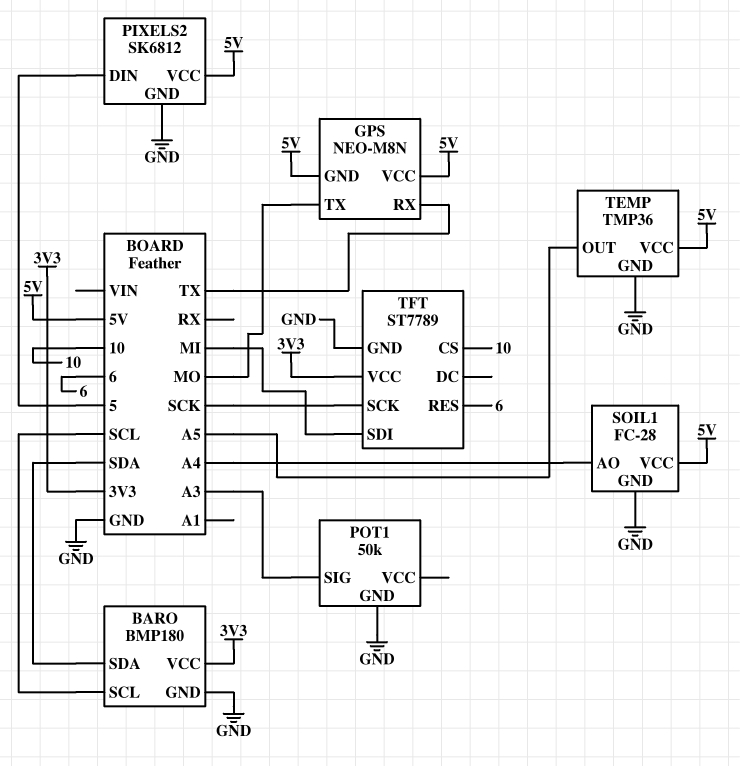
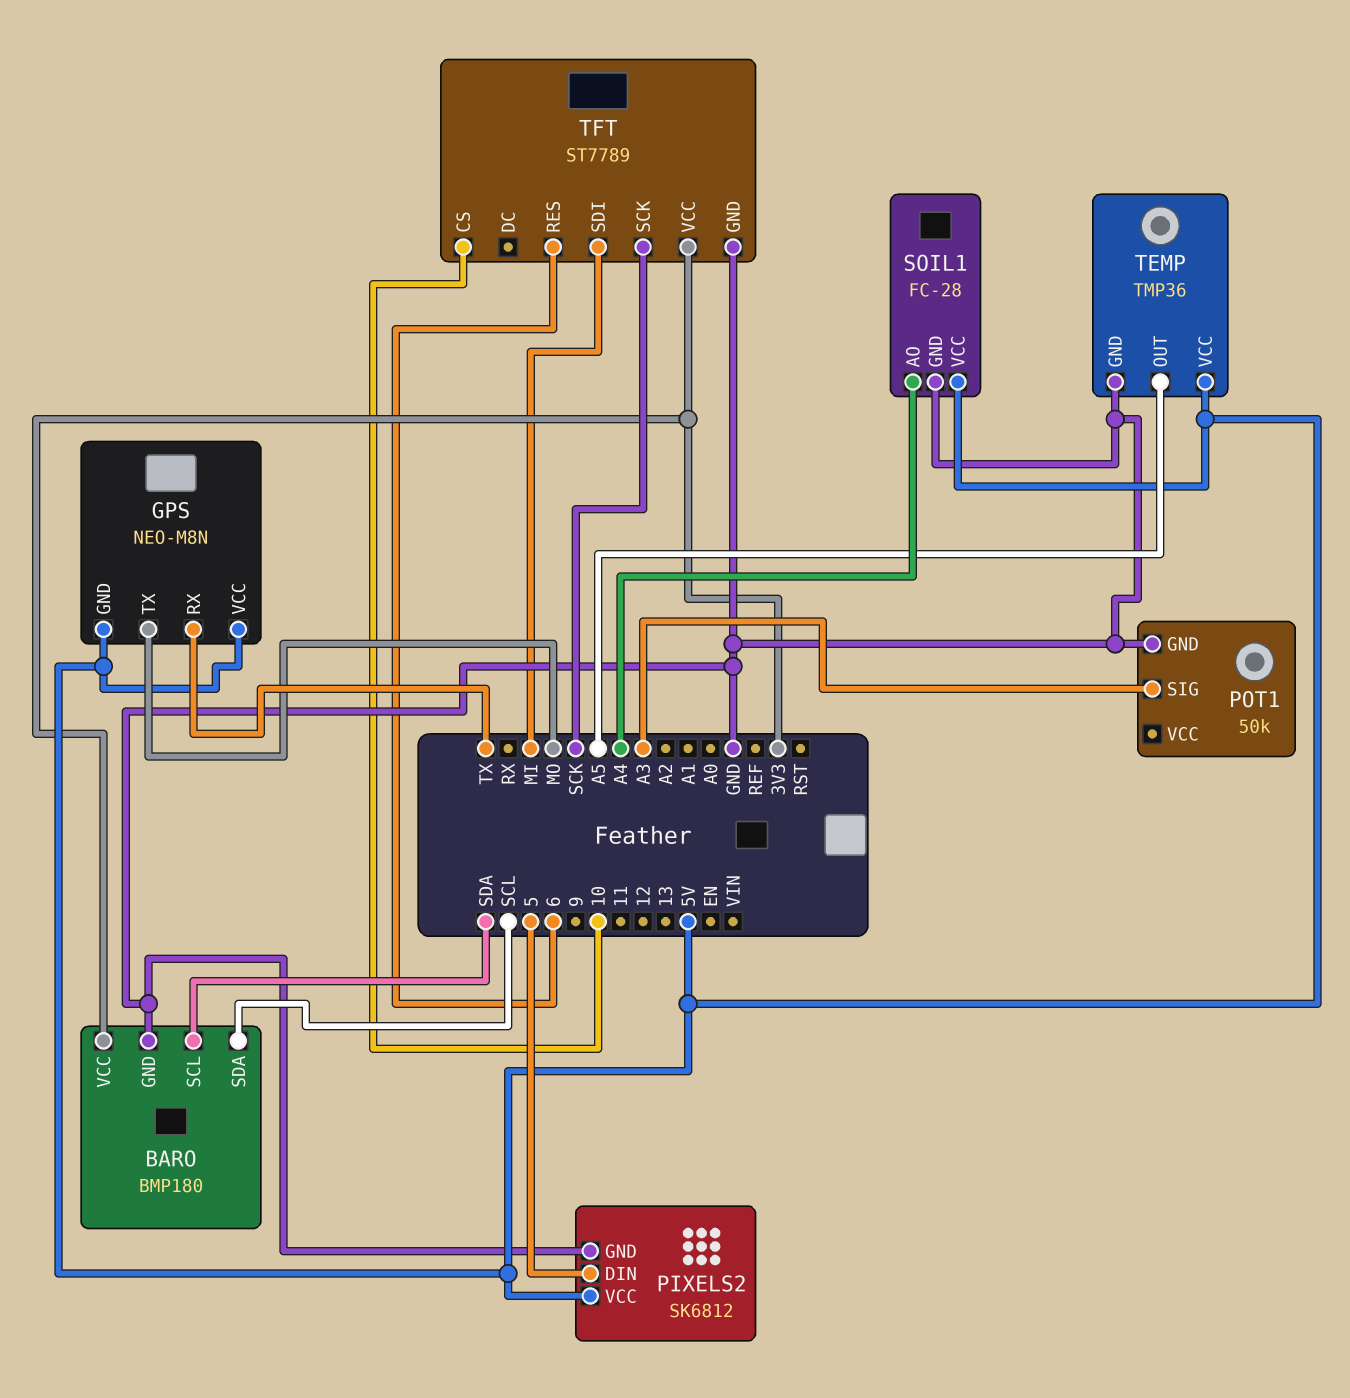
BARO pin SCL: SCL -> SDA
BARO pin SDA: SDA -> SCL

